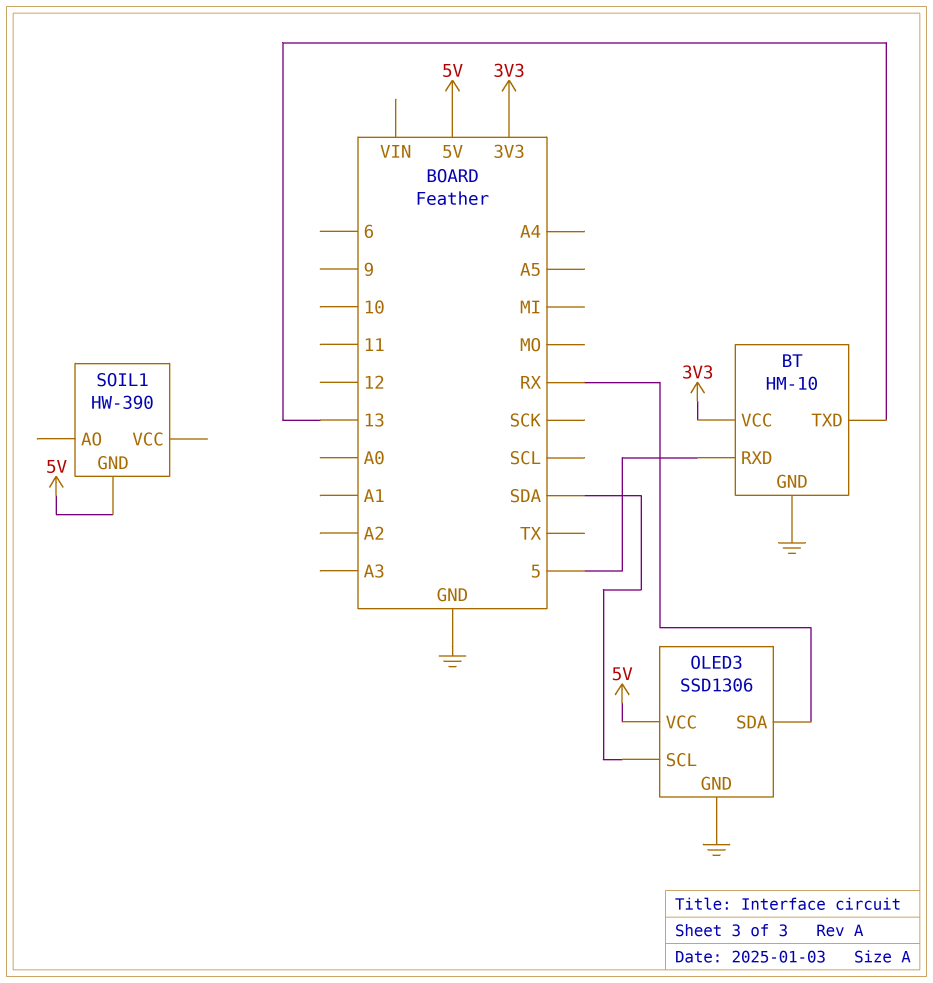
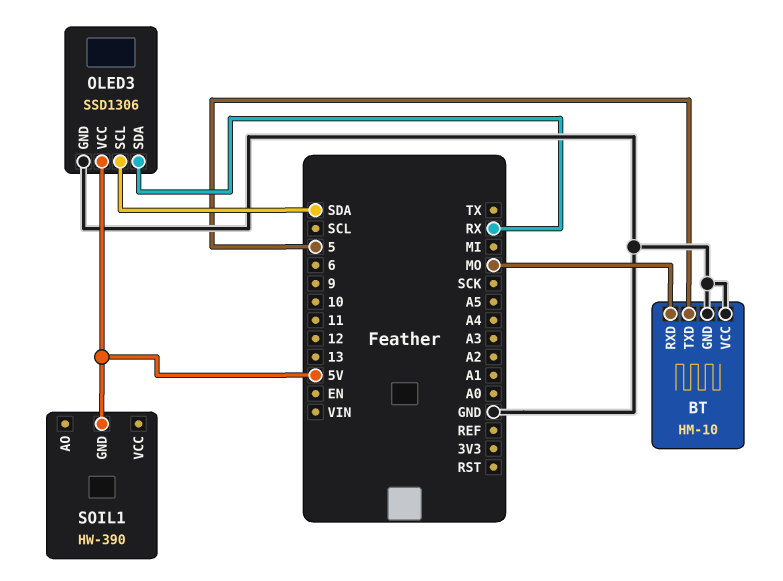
BT pin RXD: 5 -> MO
BT pin TXD: 13 -> 5
BT pin VCC: 3V3 -> GND

